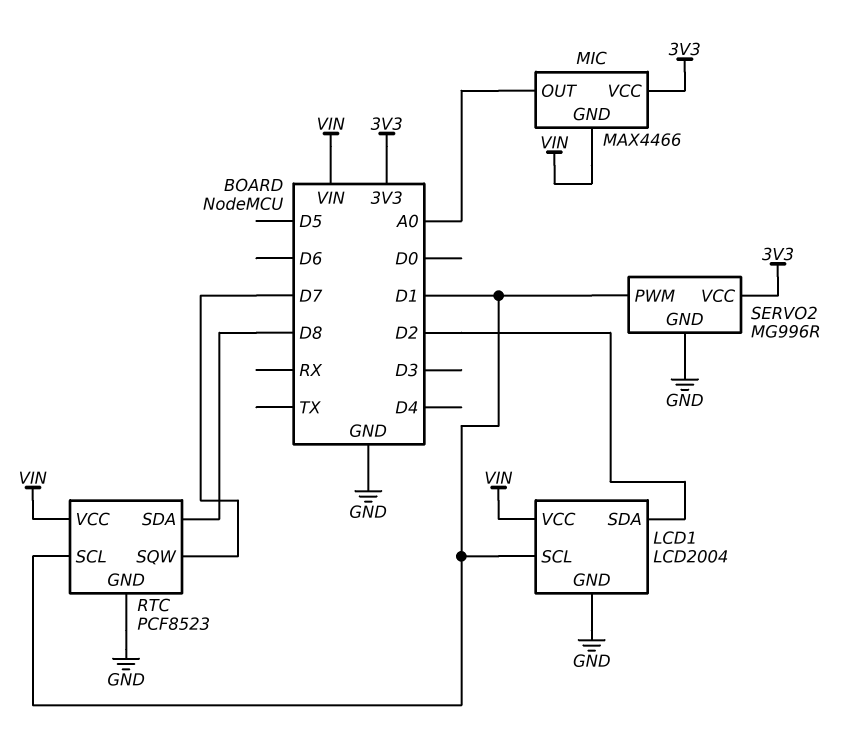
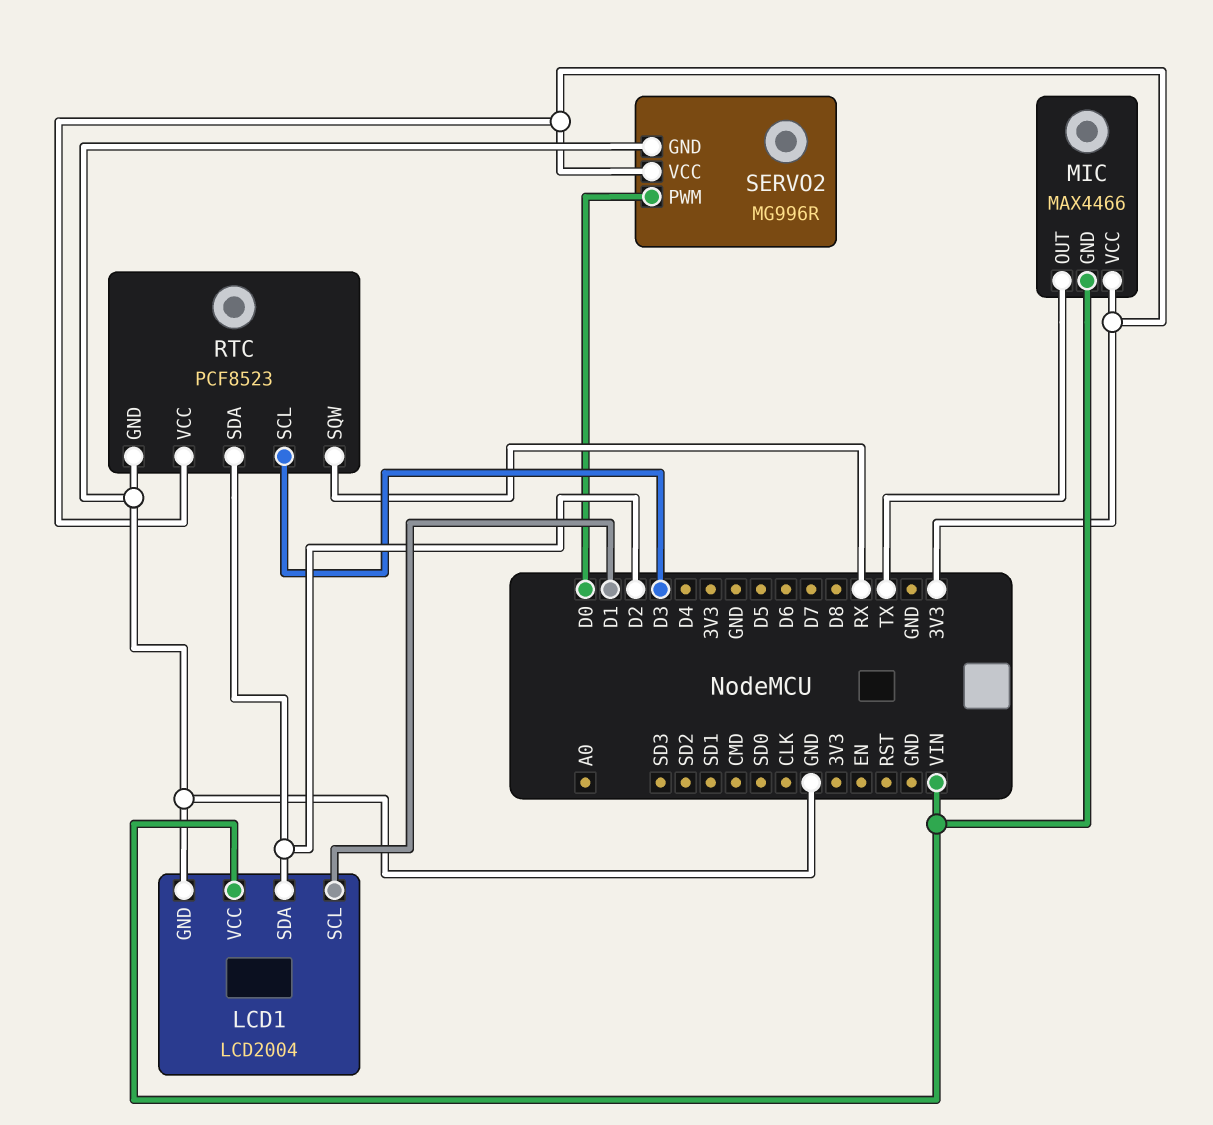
MIC pin OUT: A0 -> TX
RTC pin SCL: D1 -> D3
RTC pin SDA: D8 -> D2
RTC pin SQW: D7 -> RX
RTC pin VCC: VIN -> 3V3
SERVO2 pin PWM: D1 -> D0

